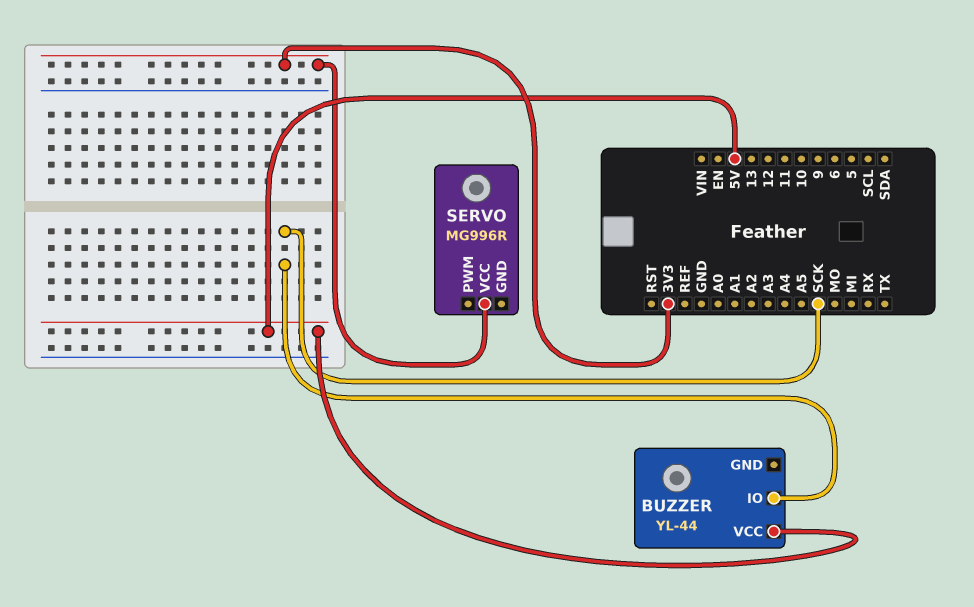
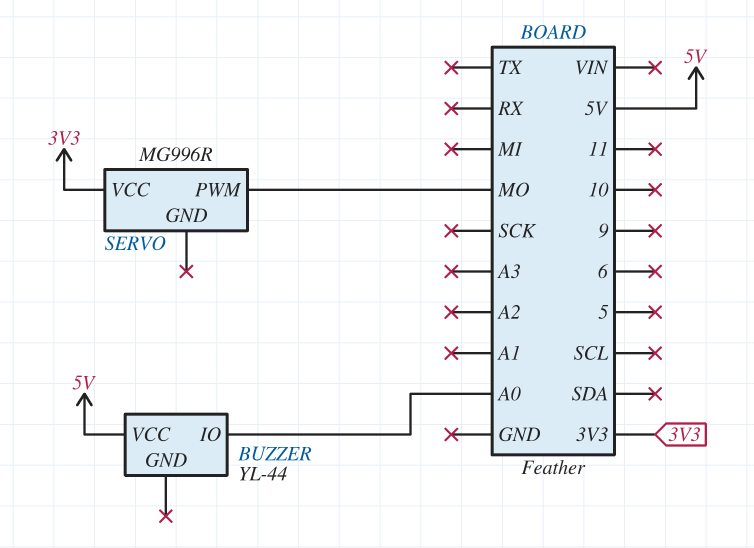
BUZZER pin IO: SCK -> A0
SERVO pin PWM: none -> MO

